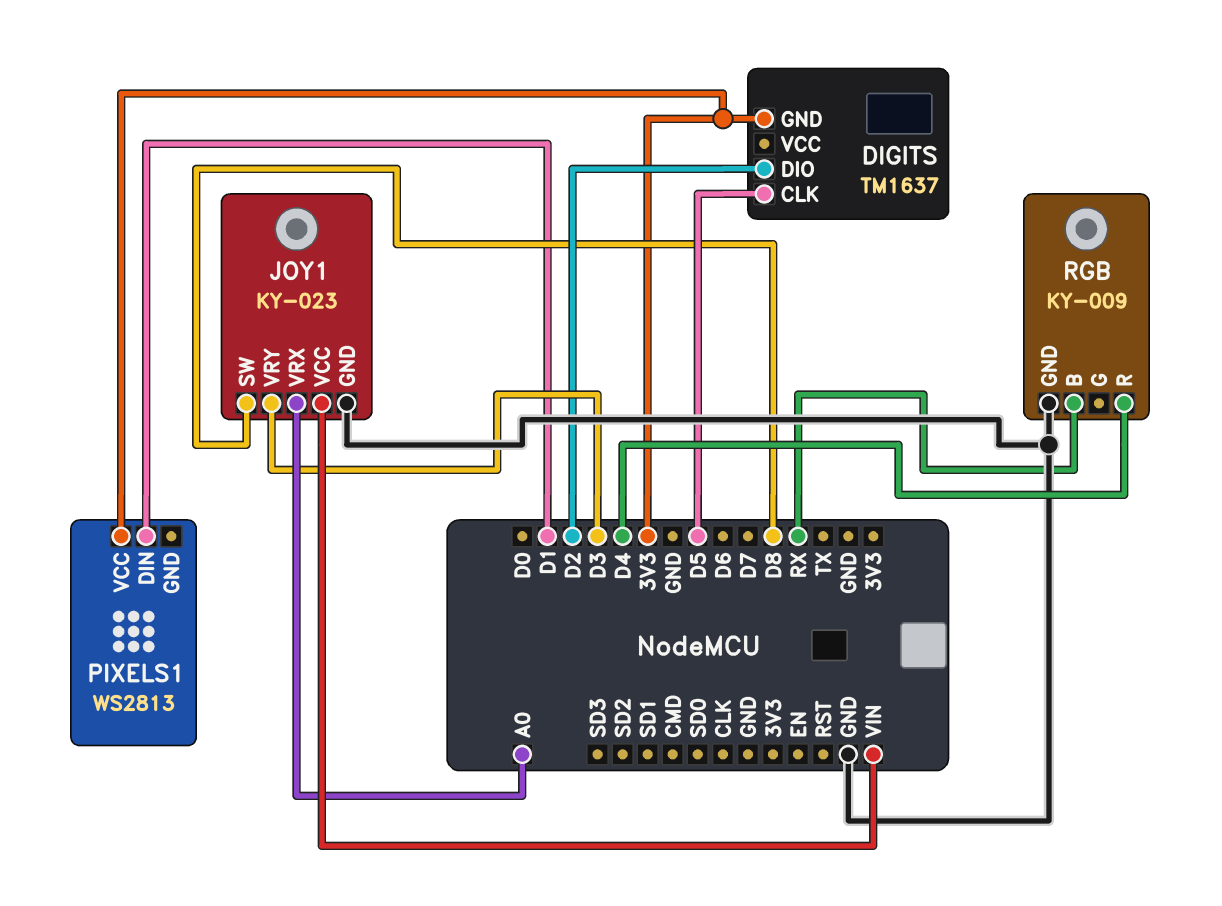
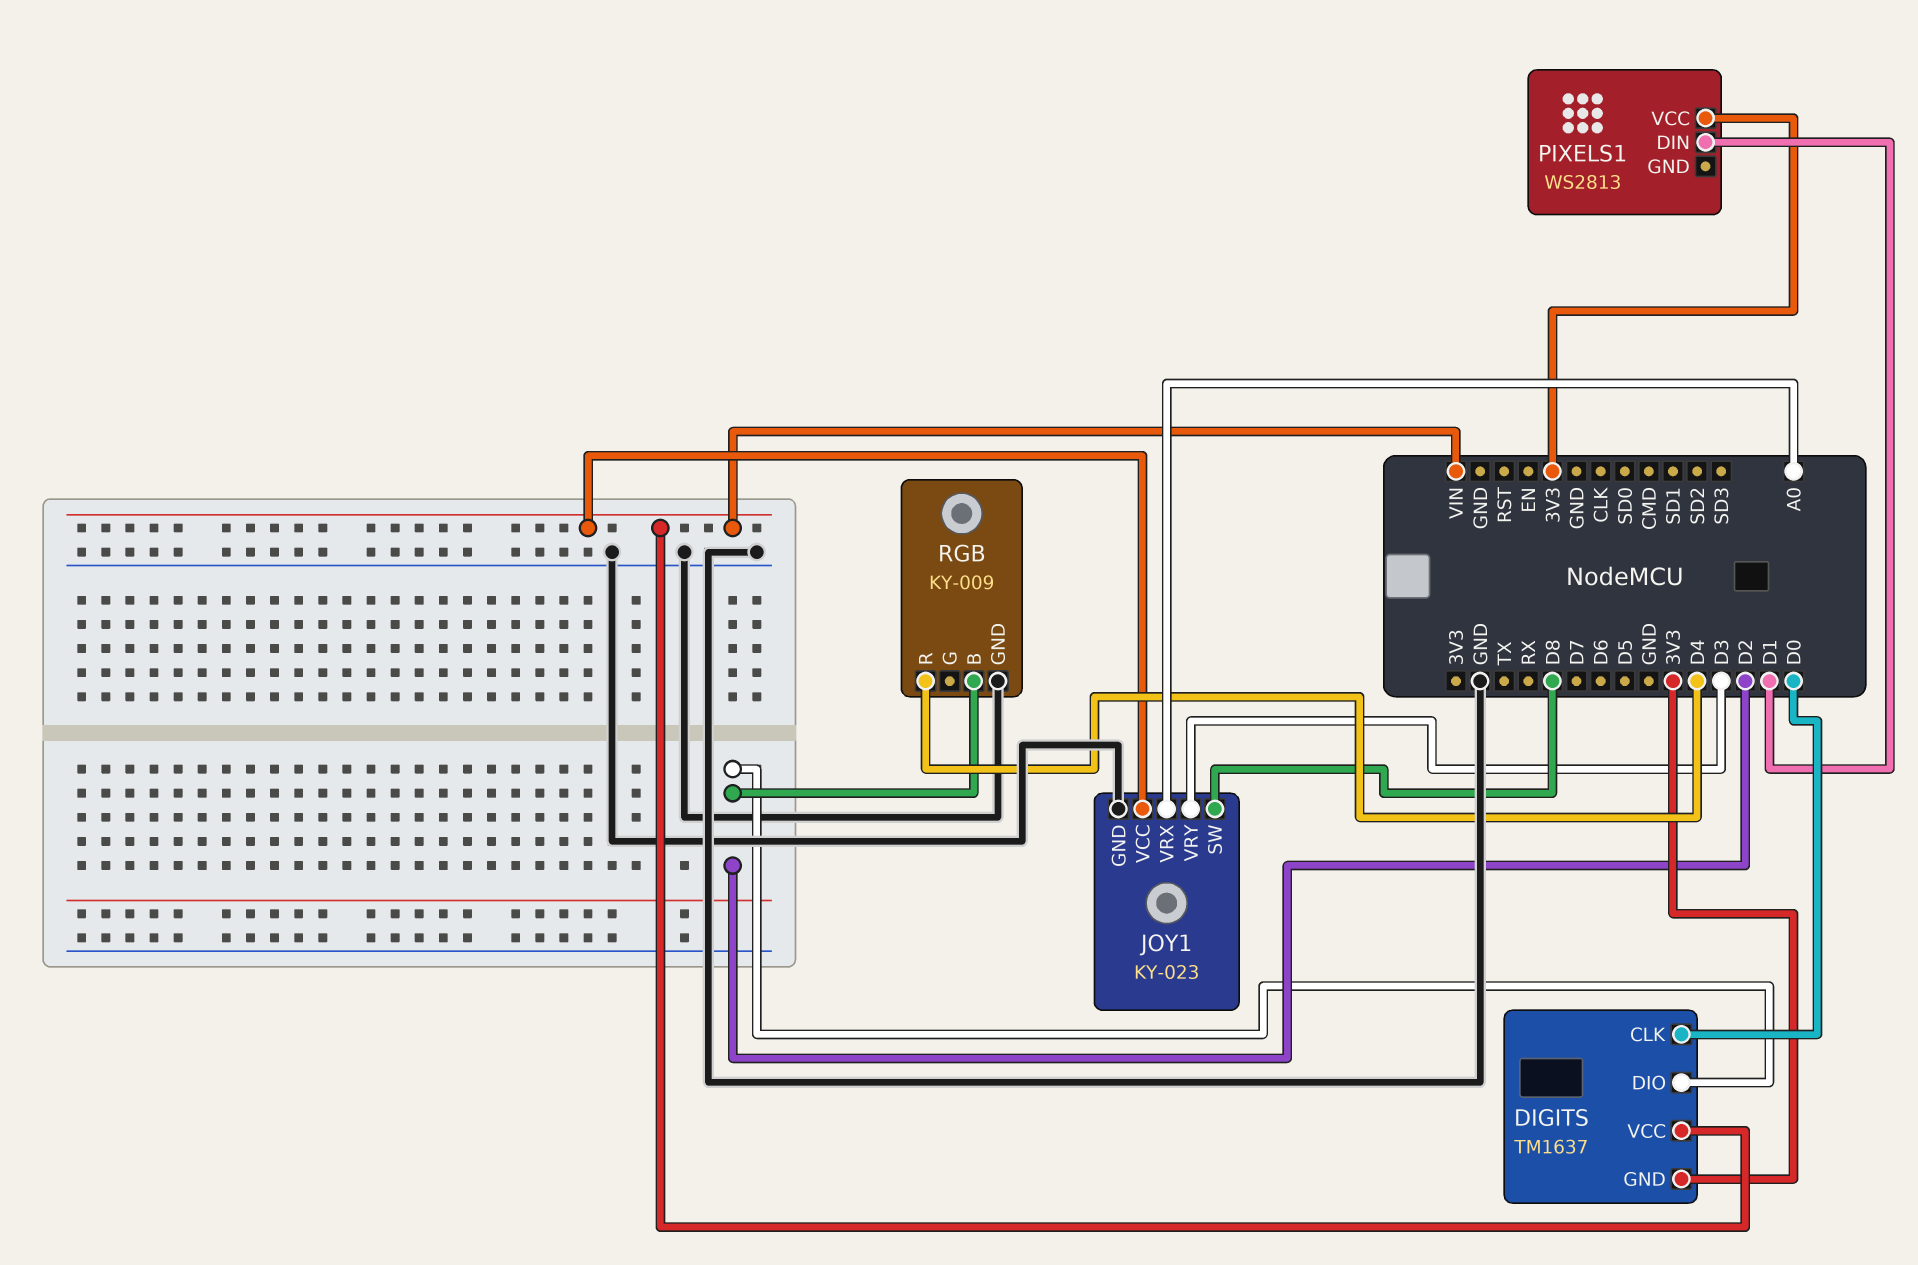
DIGITS pin CLK: D5 -> D0
DIGITS pin VCC: none -> VIN
RGB pin B: RX -> D2

